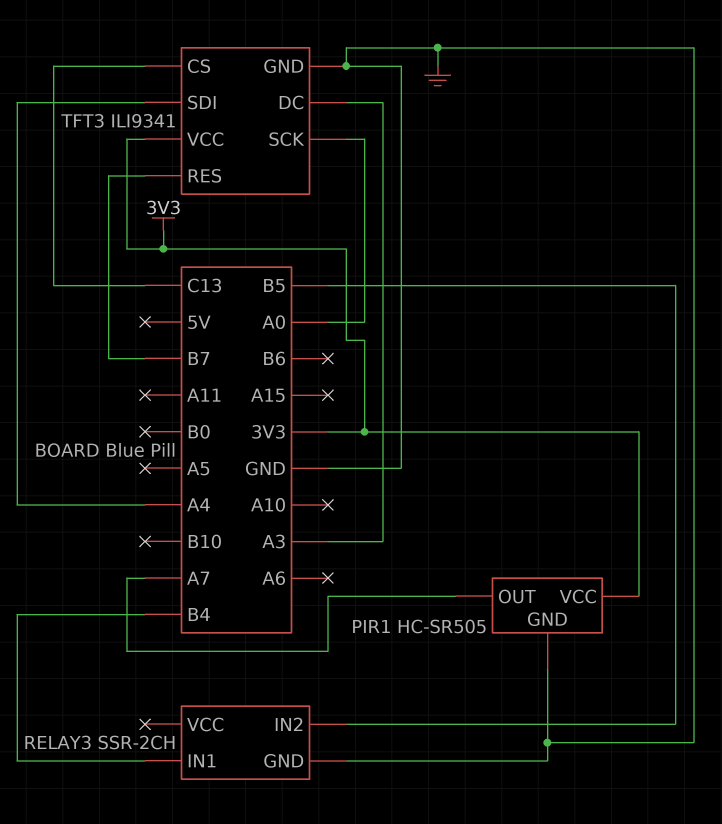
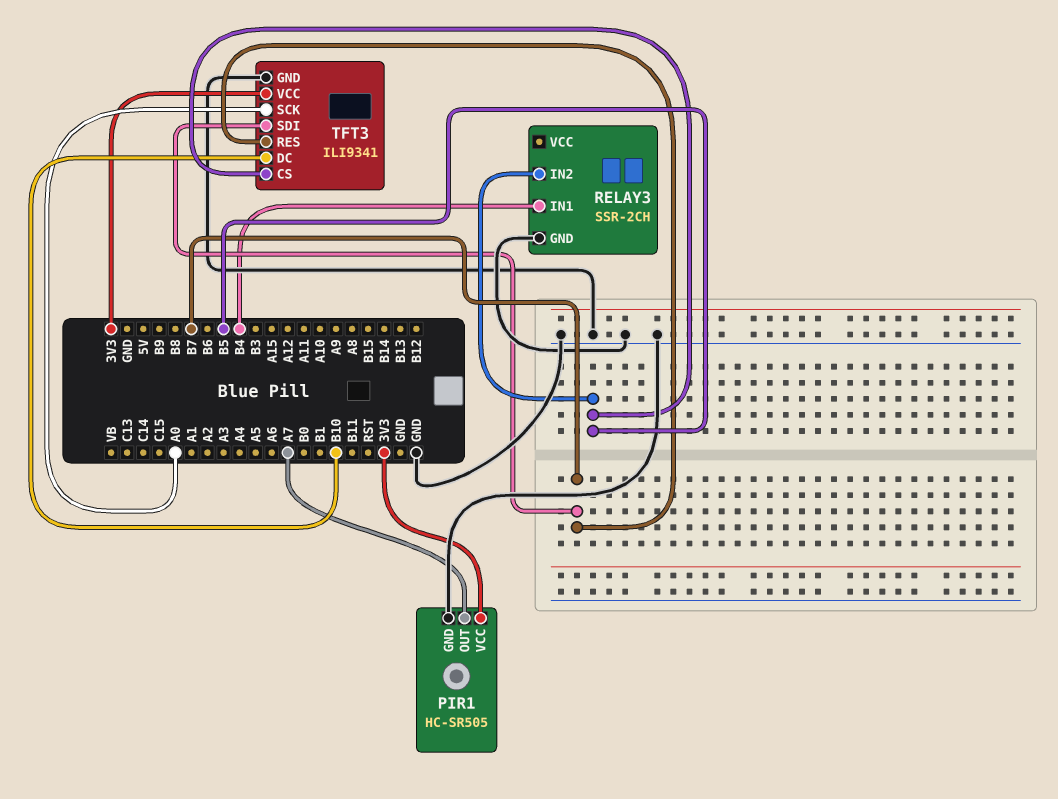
TFT3 pin CS: C13 -> B5
TFT3 pin DC: A3 -> B10
TFT3 pin SDI: A4 -> B7

